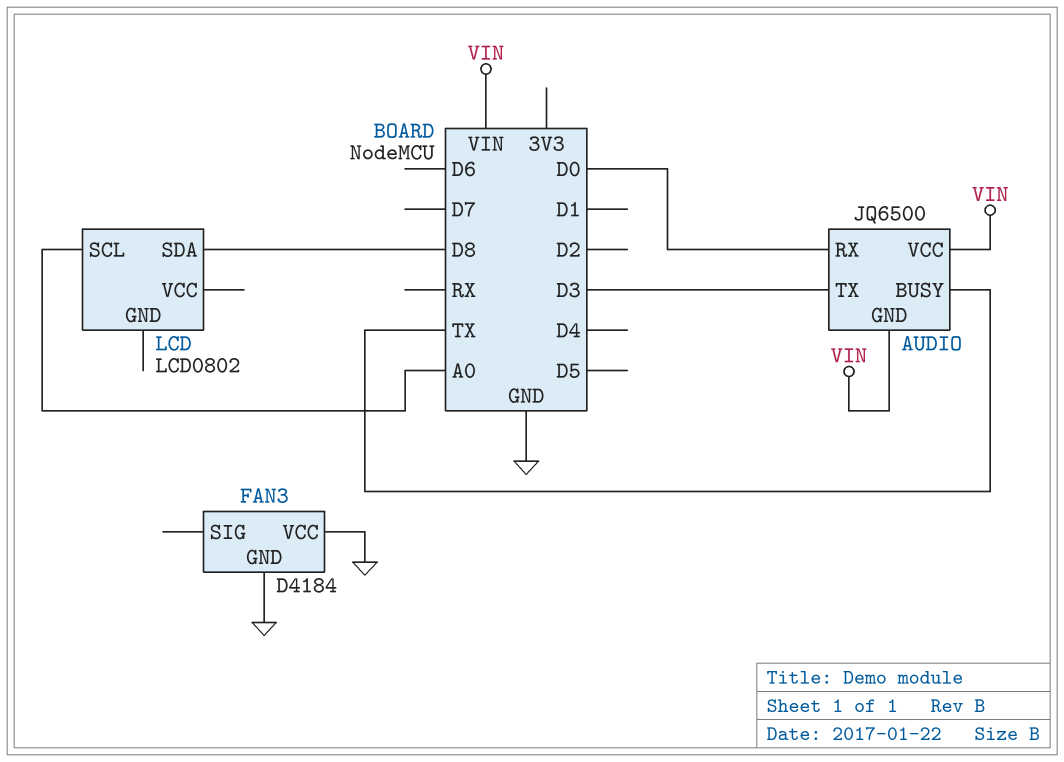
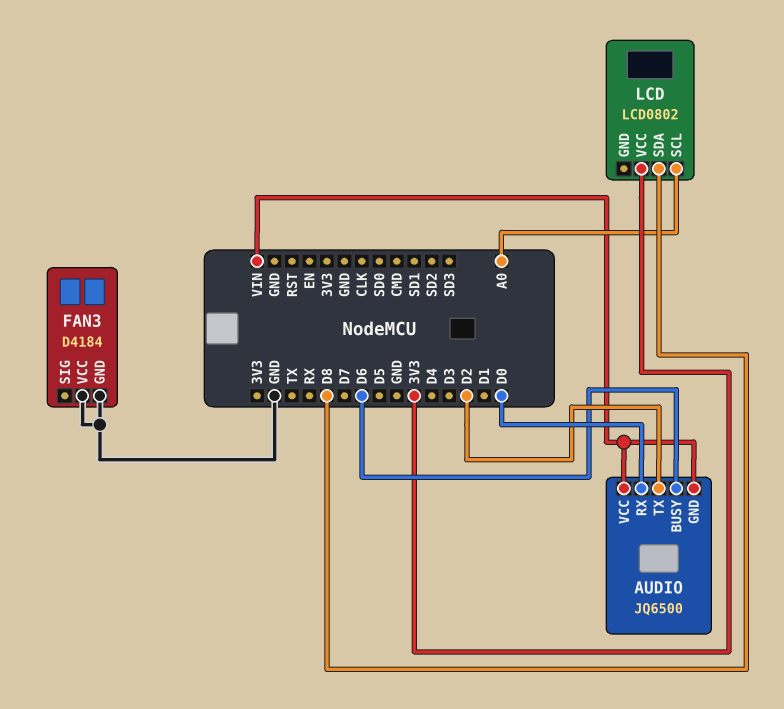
AUDIO pin BUSY: TX -> D6
AUDIO pin TX: D3 -> D2
LCD pin VCC: none -> 3V3

